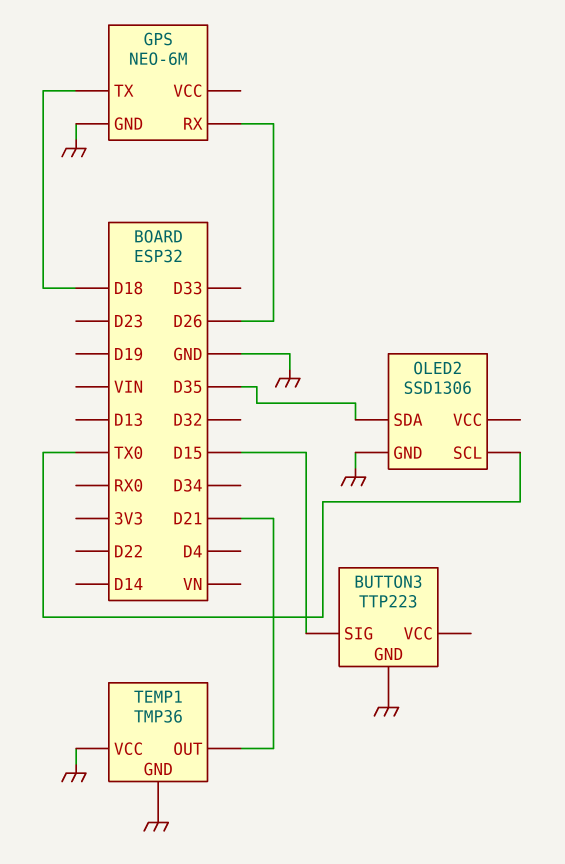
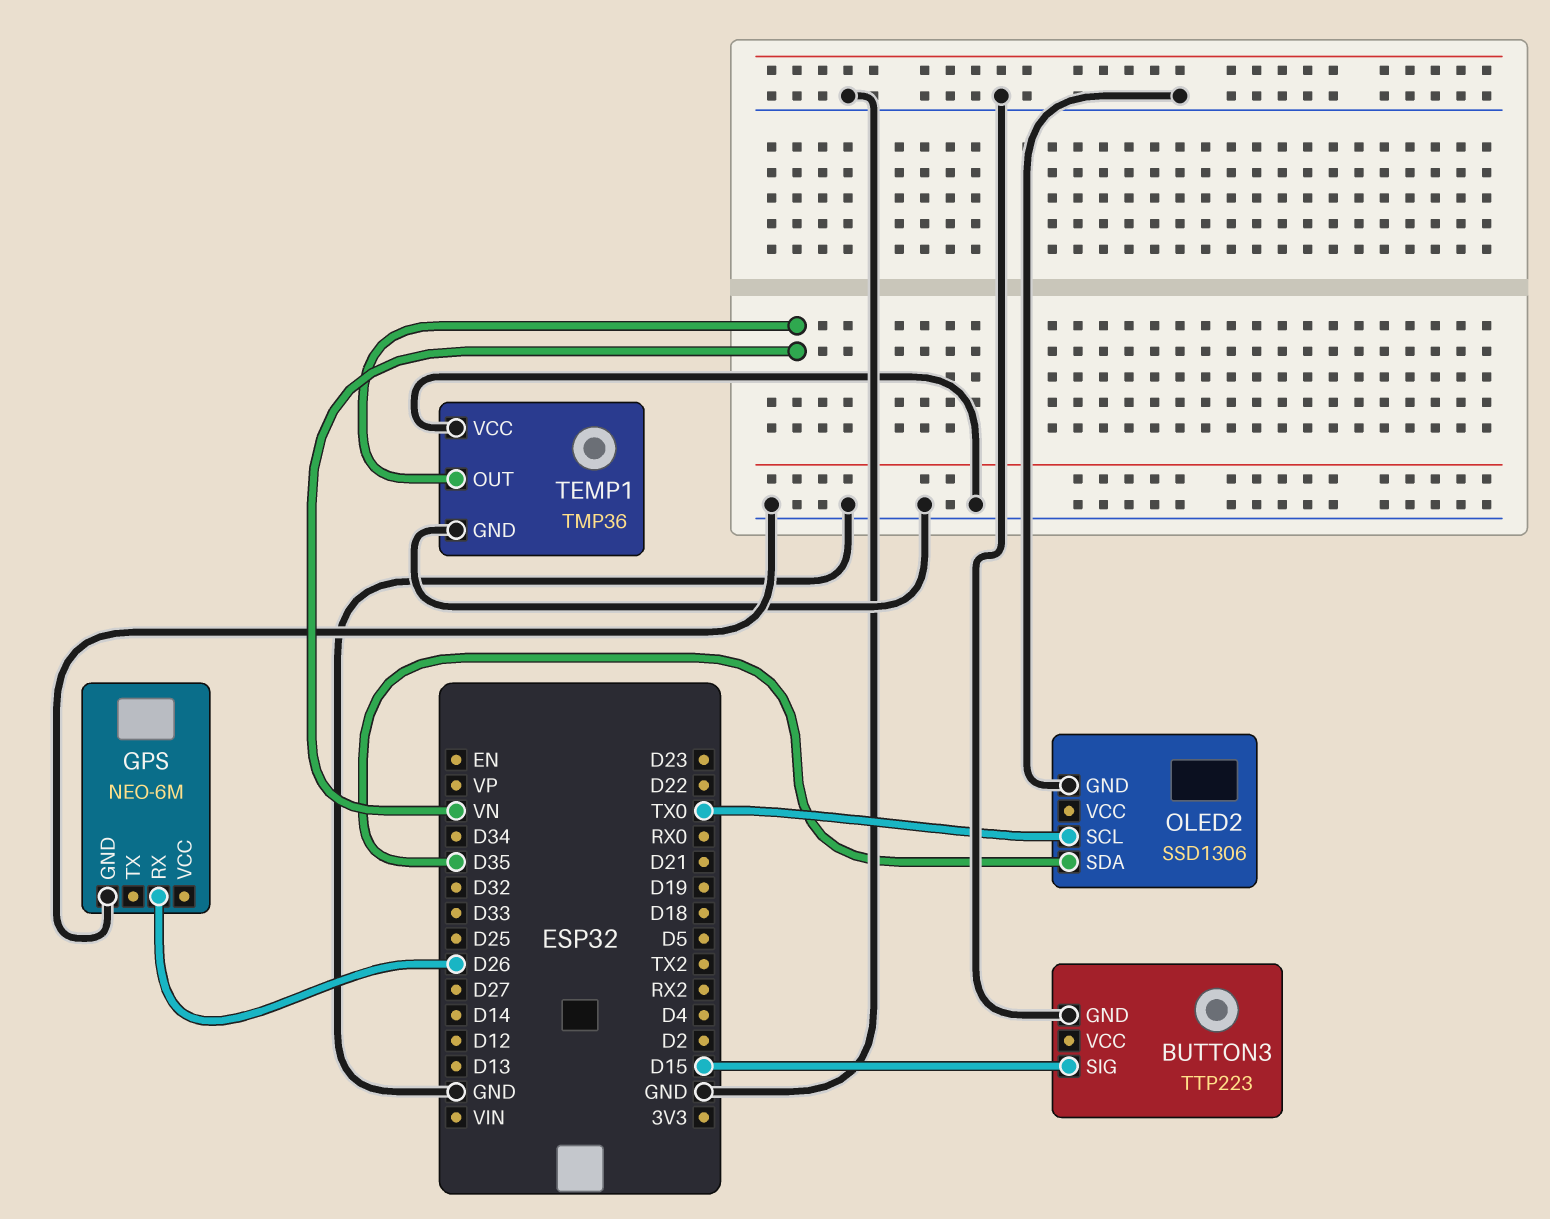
GPS pin TX: D18 -> none
TEMP1 pin OUT: D21 -> VN

